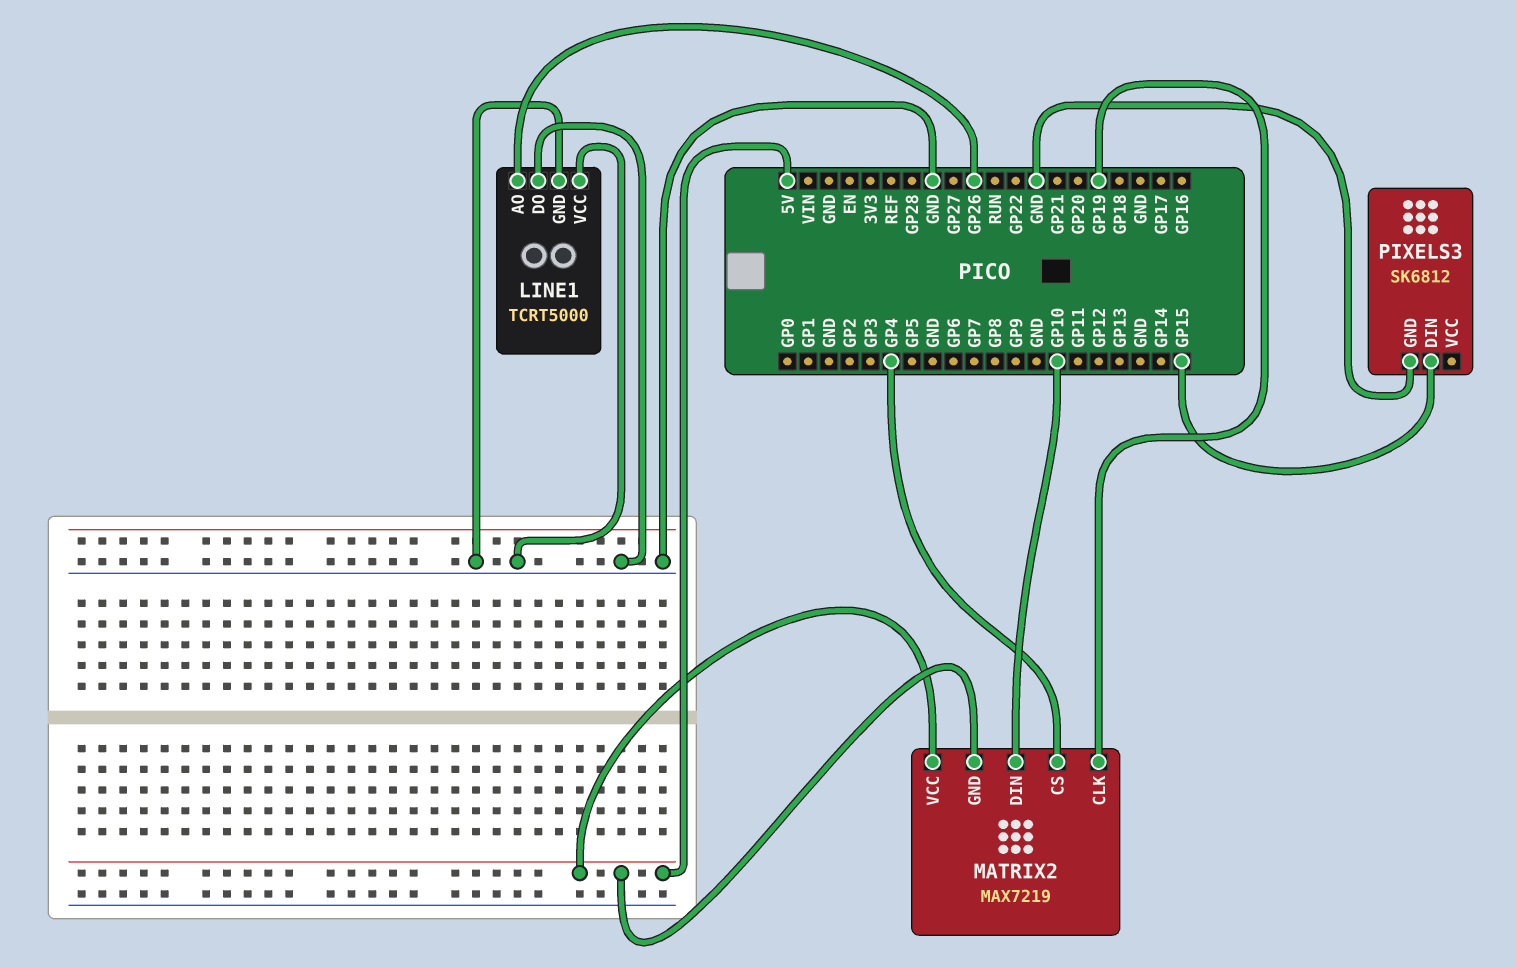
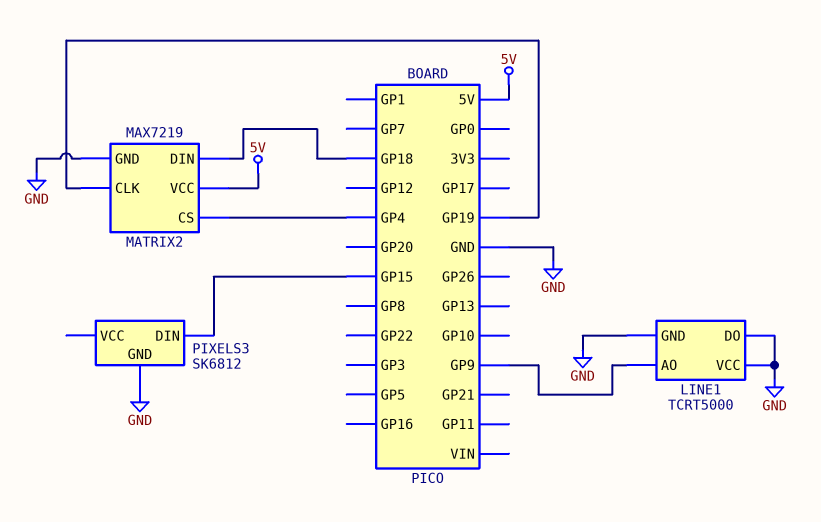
LINE1 pin AO: GP26 -> GP9
MATRIX2 pin DIN: GP10 -> GP18
MATRIX2 pin GND: 5V -> GND

